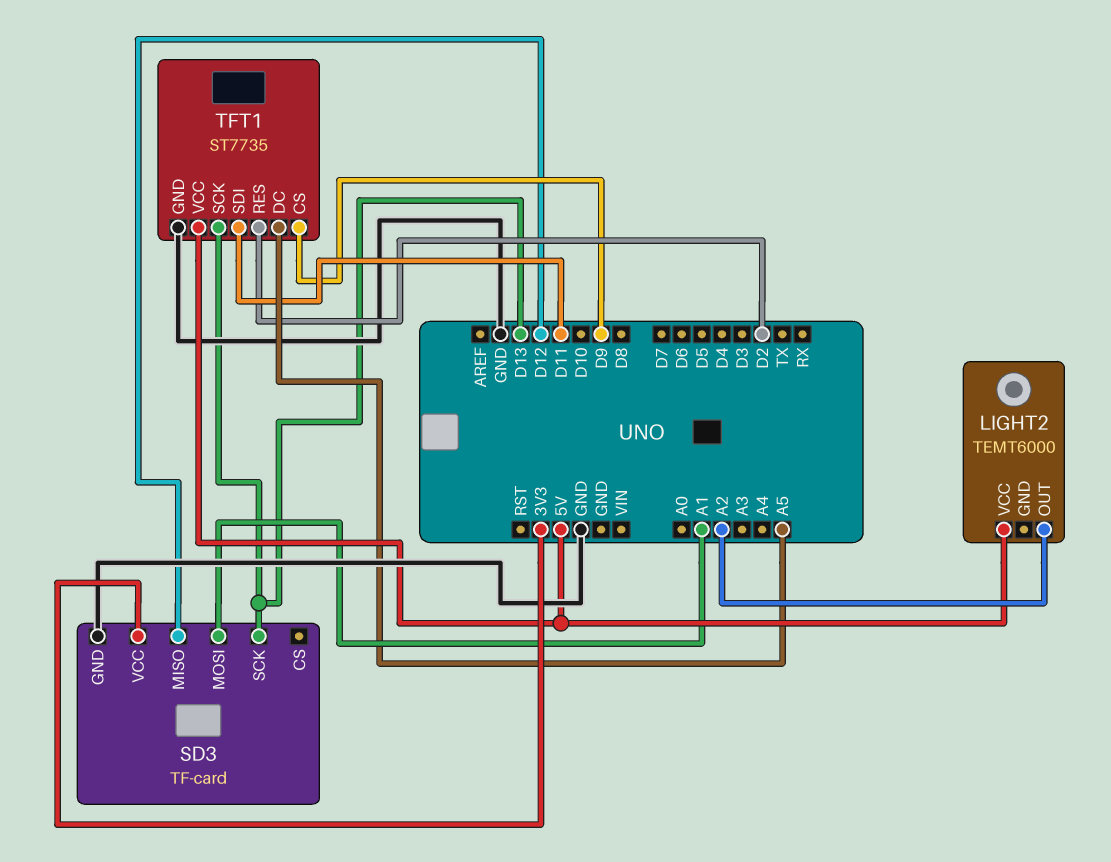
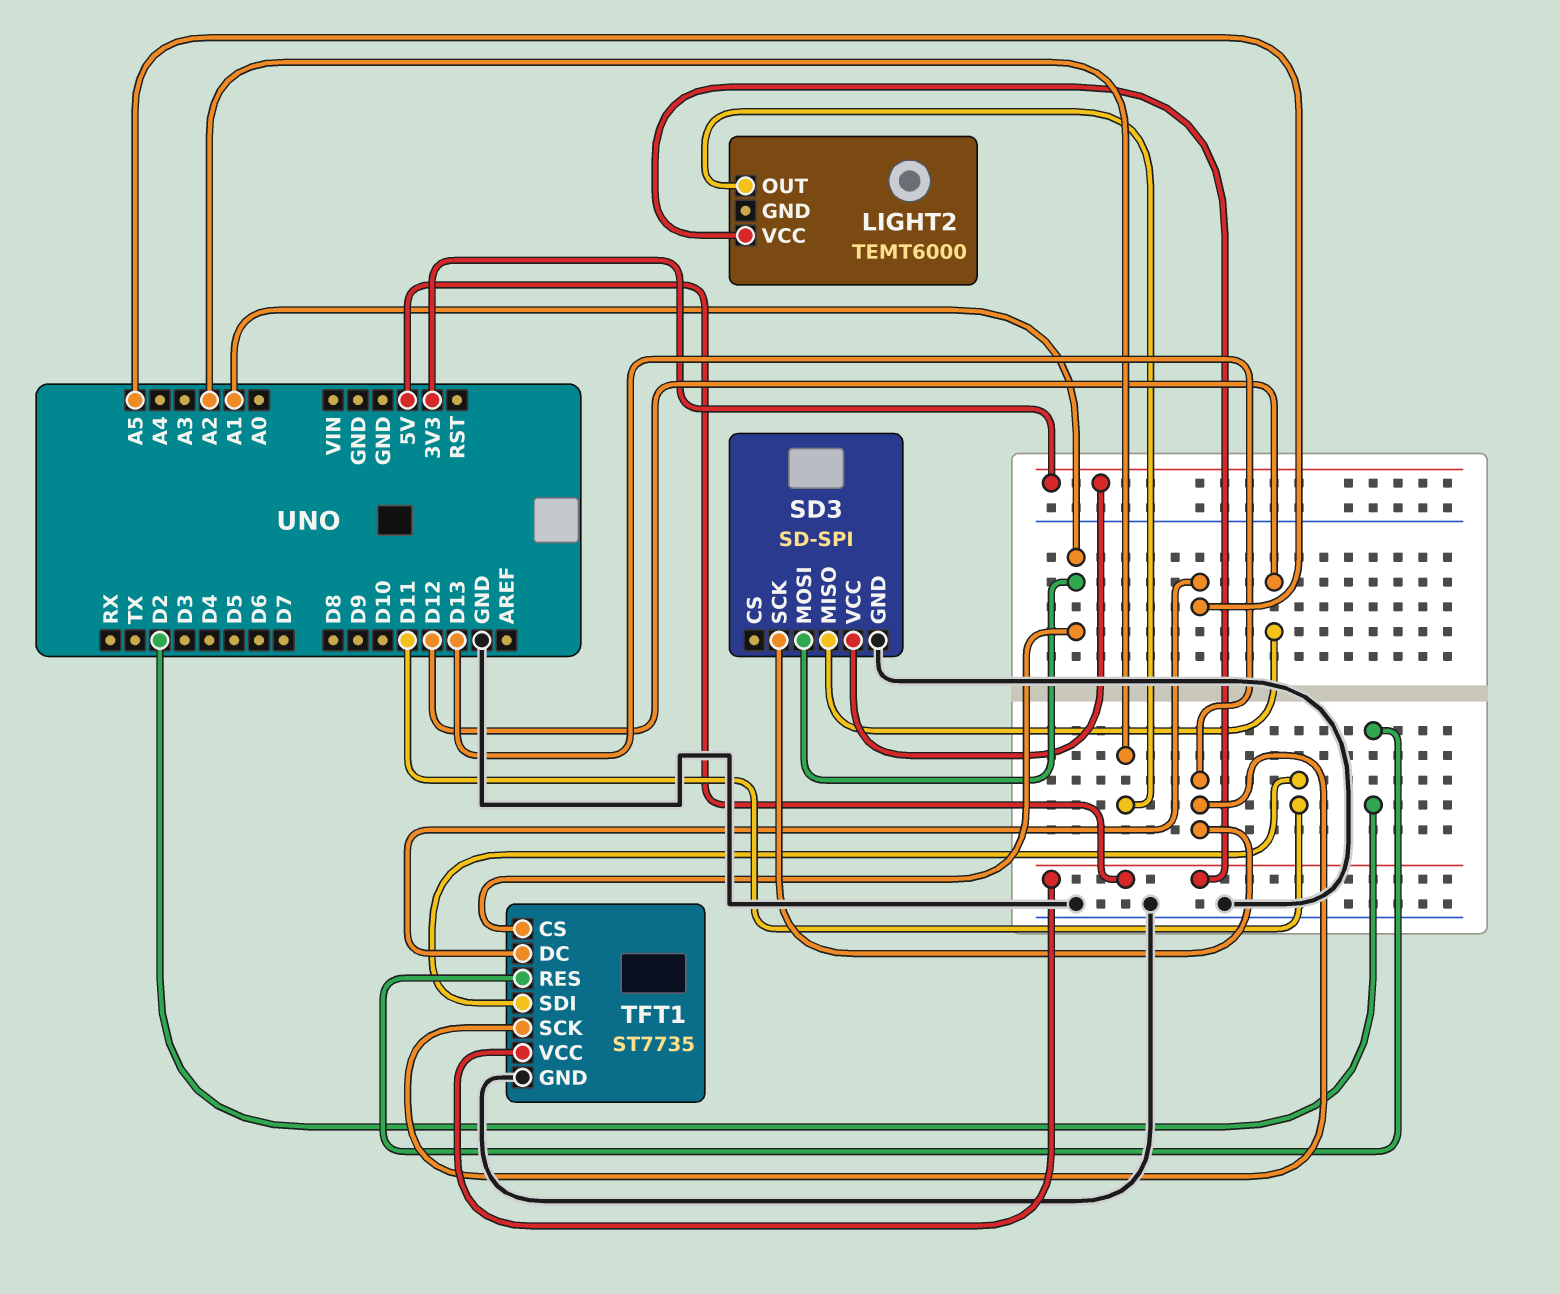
SD3: TF-card -> SD-SPI
TFT1 pin CS: D9 -> A1

